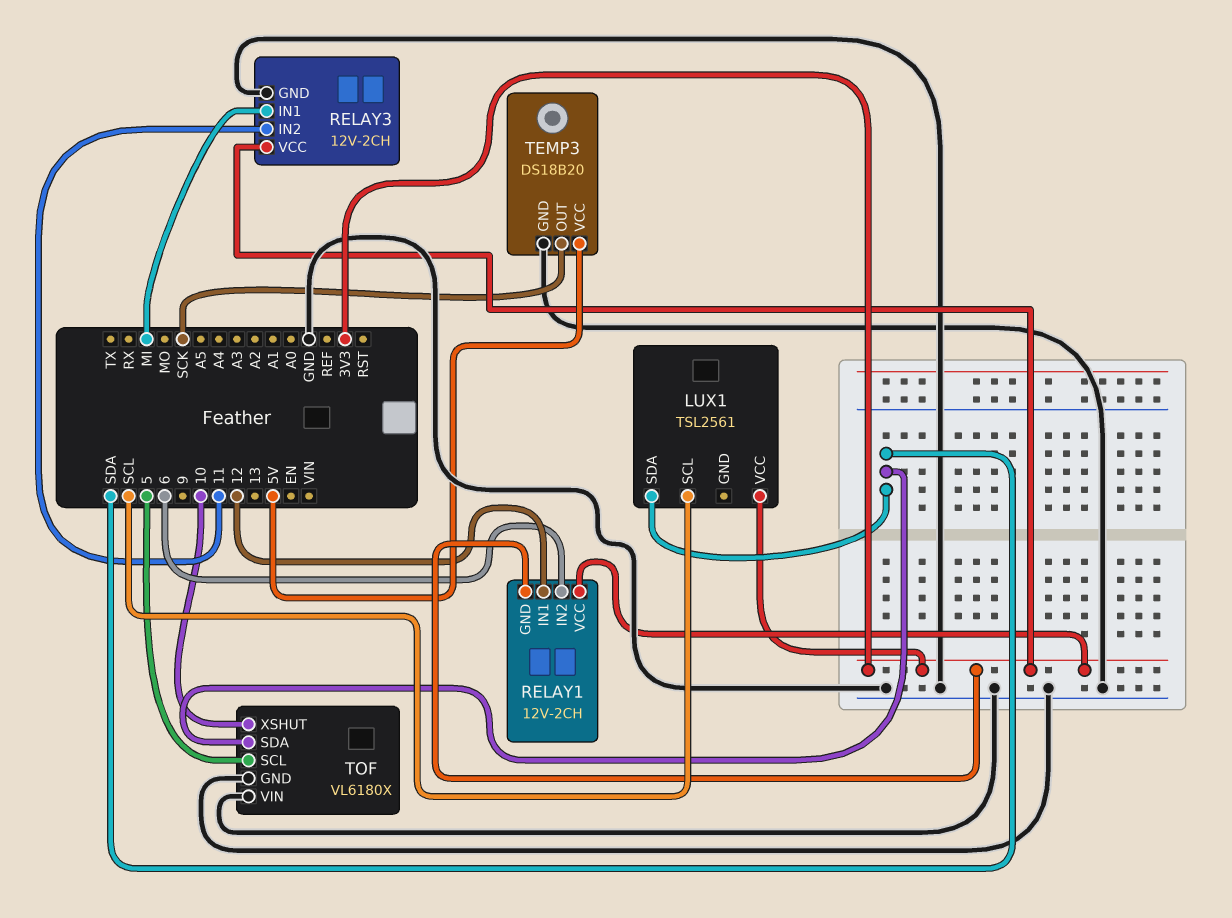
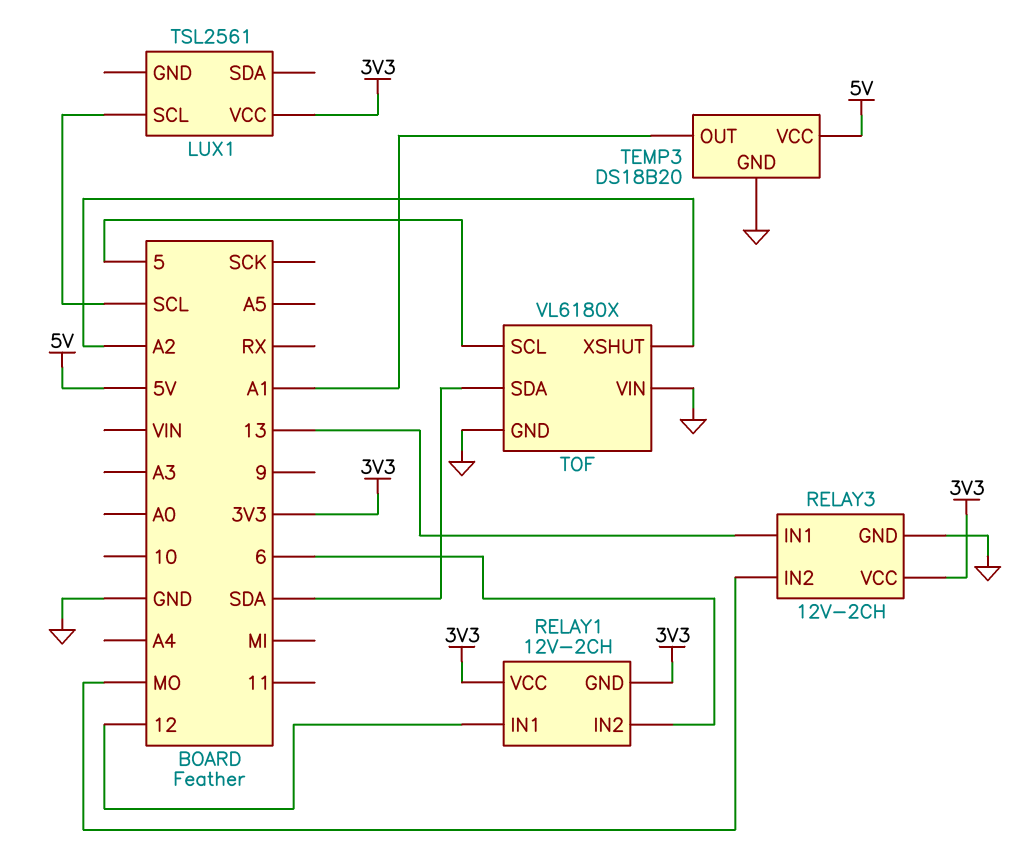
LUX1 pin SDA: SDA -> none
RELAY3 pin IN1: MI -> 13
RELAY3 pin IN2: 11 -> MO
TEMP3 pin OUT: SCK -> A1
TOF pin XSHUT: 10 -> A2

